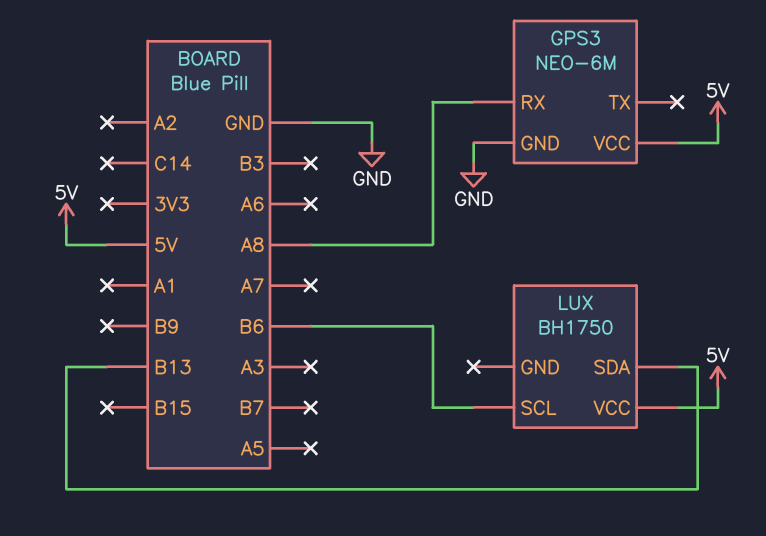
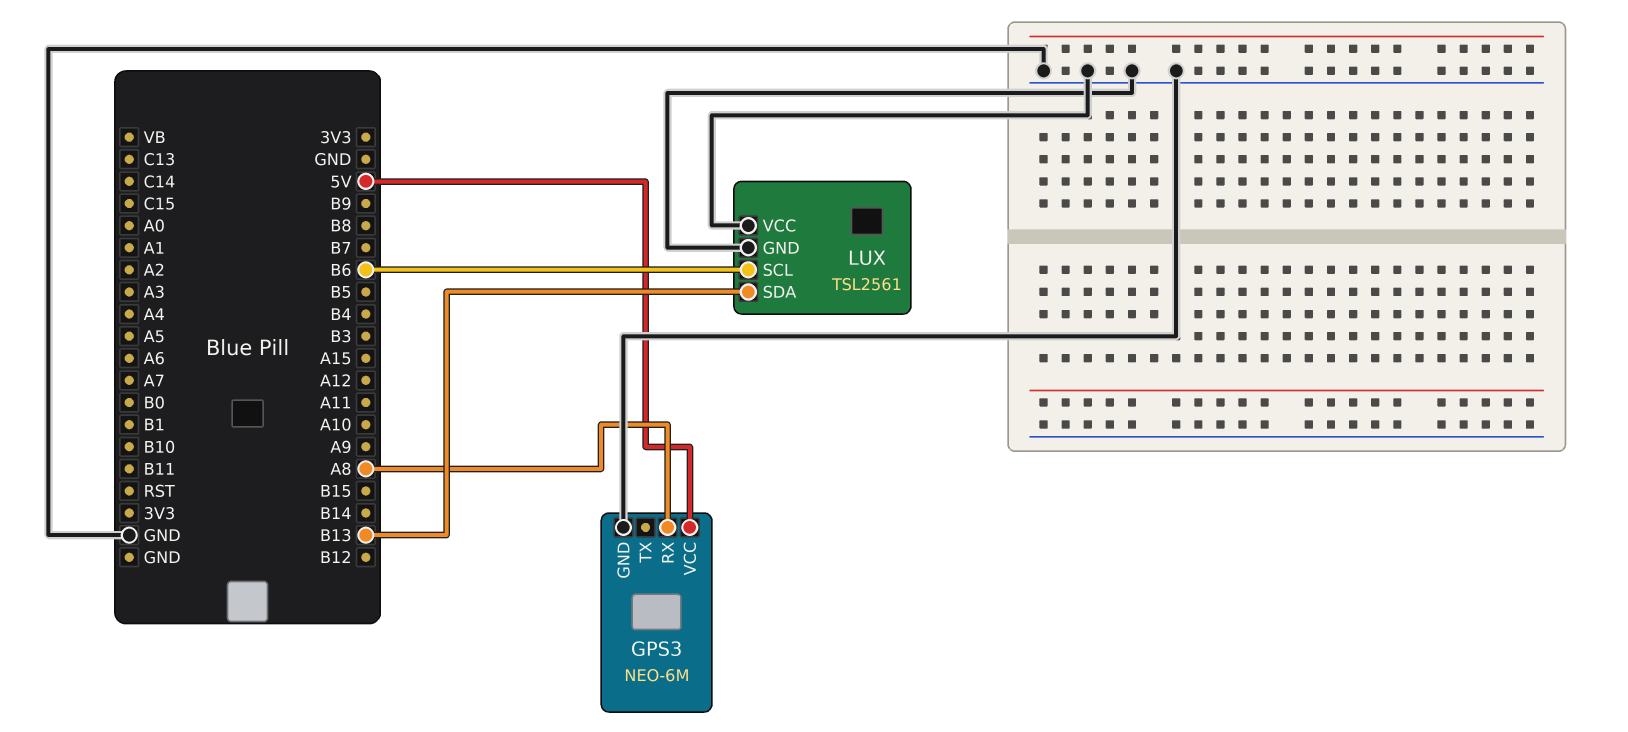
LUX: BH1750 -> TSL2561
LUX pin GND: none -> GND
LUX pin VCC: 5V -> GND

